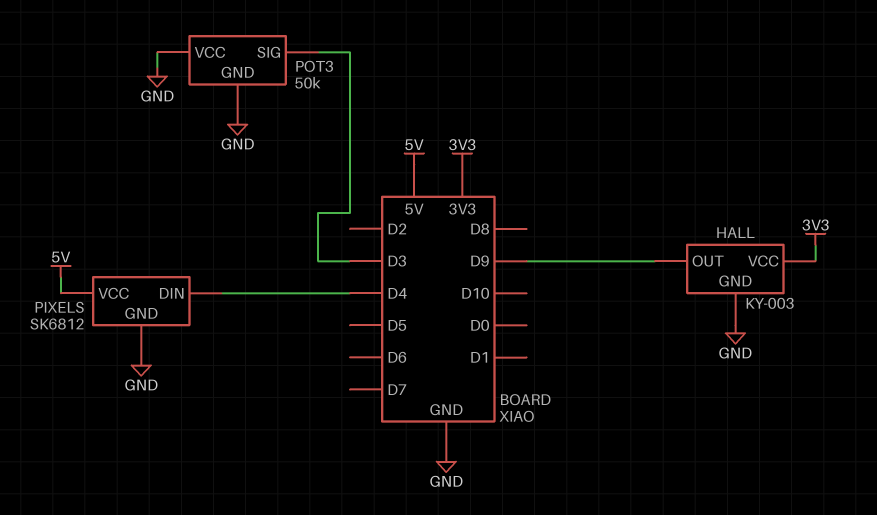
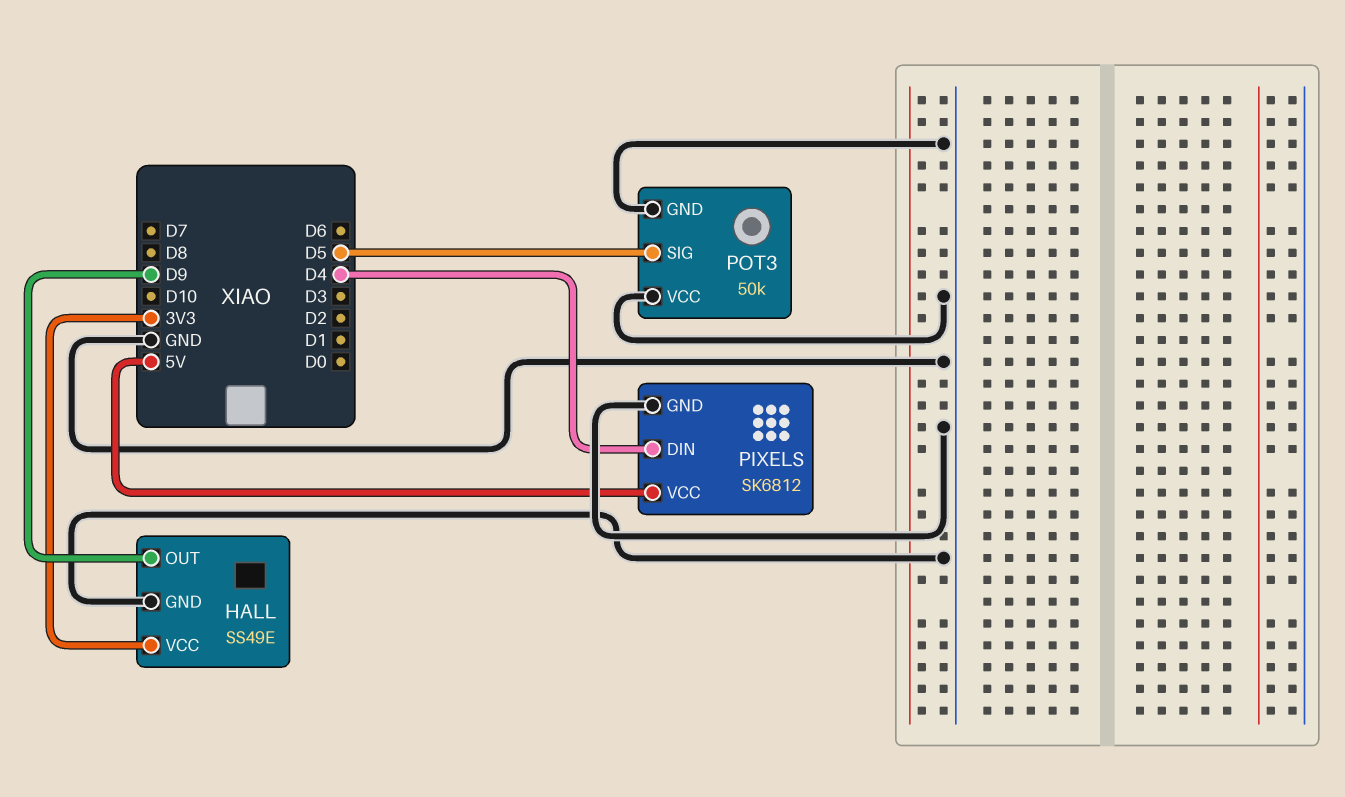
HALL: KY-003 -> SS49E
POT3 pin SIG: D3 -> D5

